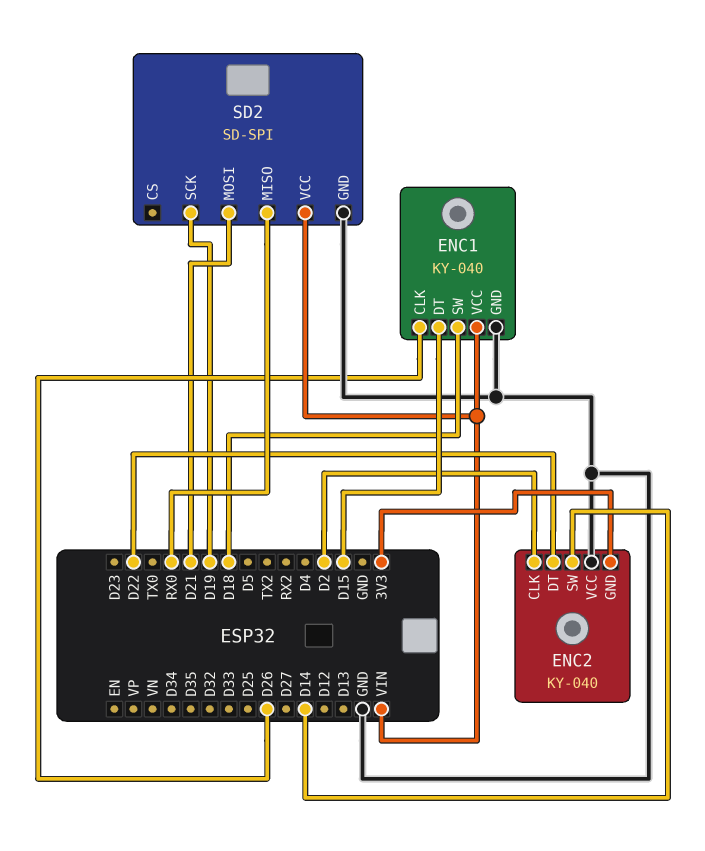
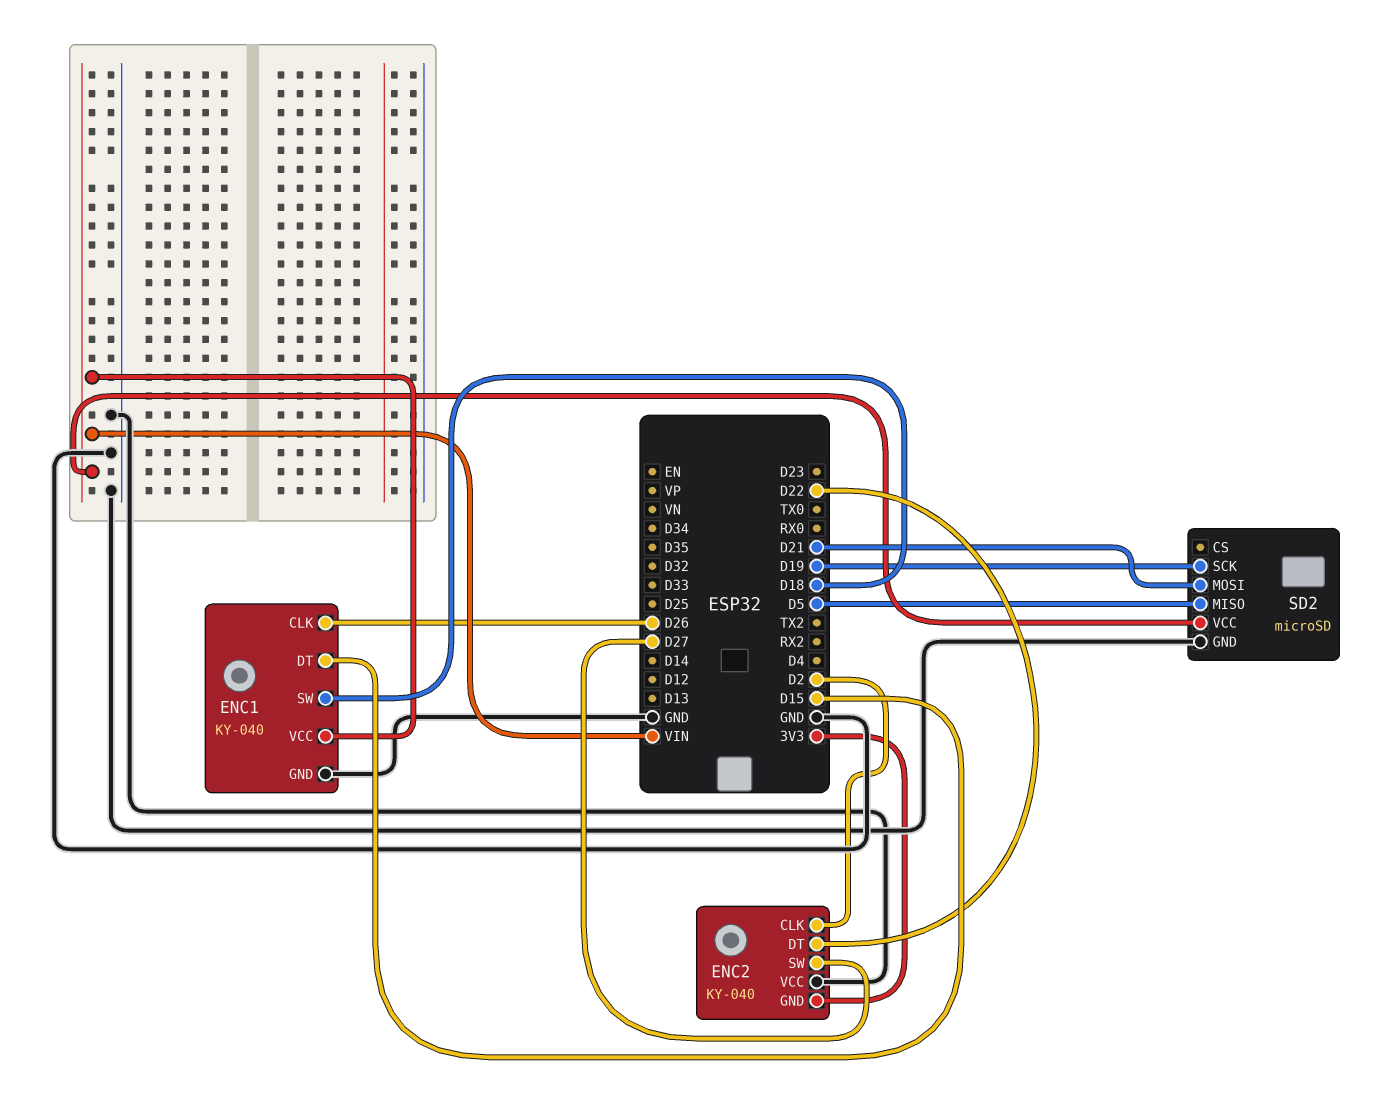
ENC2 pin SW: D14 -> D27
SD2: SD-SPI -> microSD
SD2 pin MISO: RX0 -> D5

